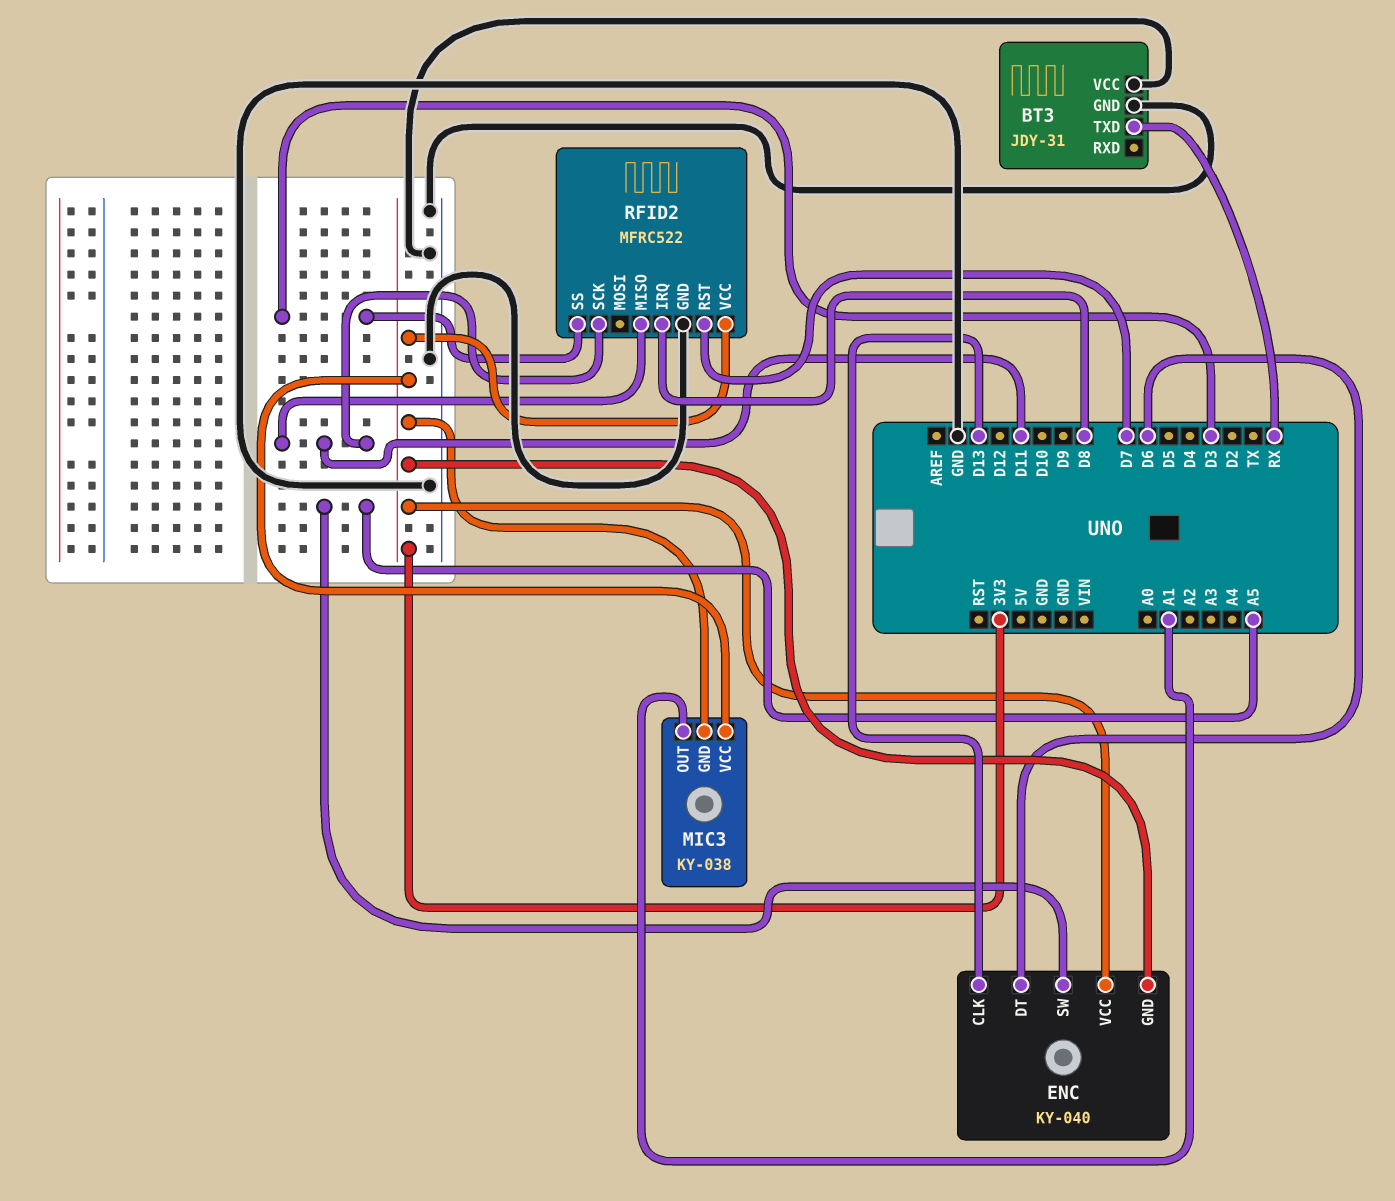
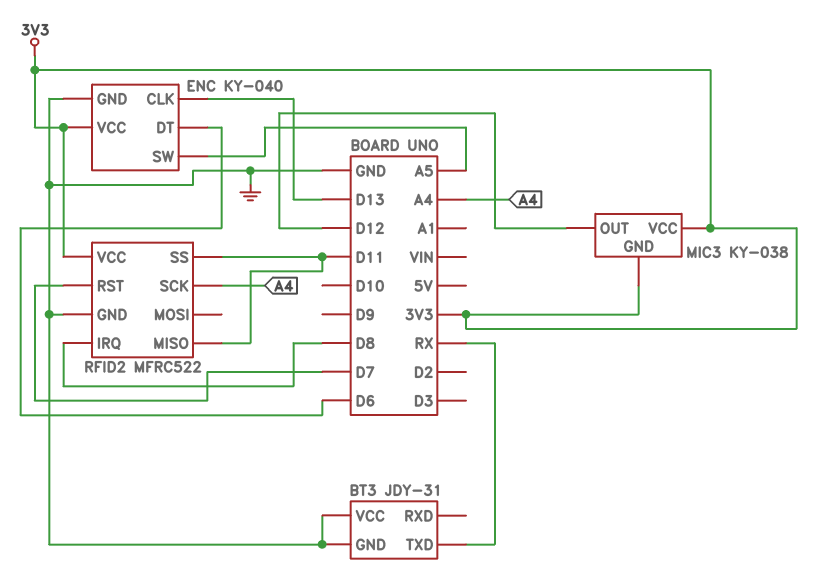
ENC pin GND: 3V3 -> GND
MIC3 pin OUT: A1 -> D12
RFID2 pin SCK: D11 -> A4
RFID2 pin SS: D3 -> D11

